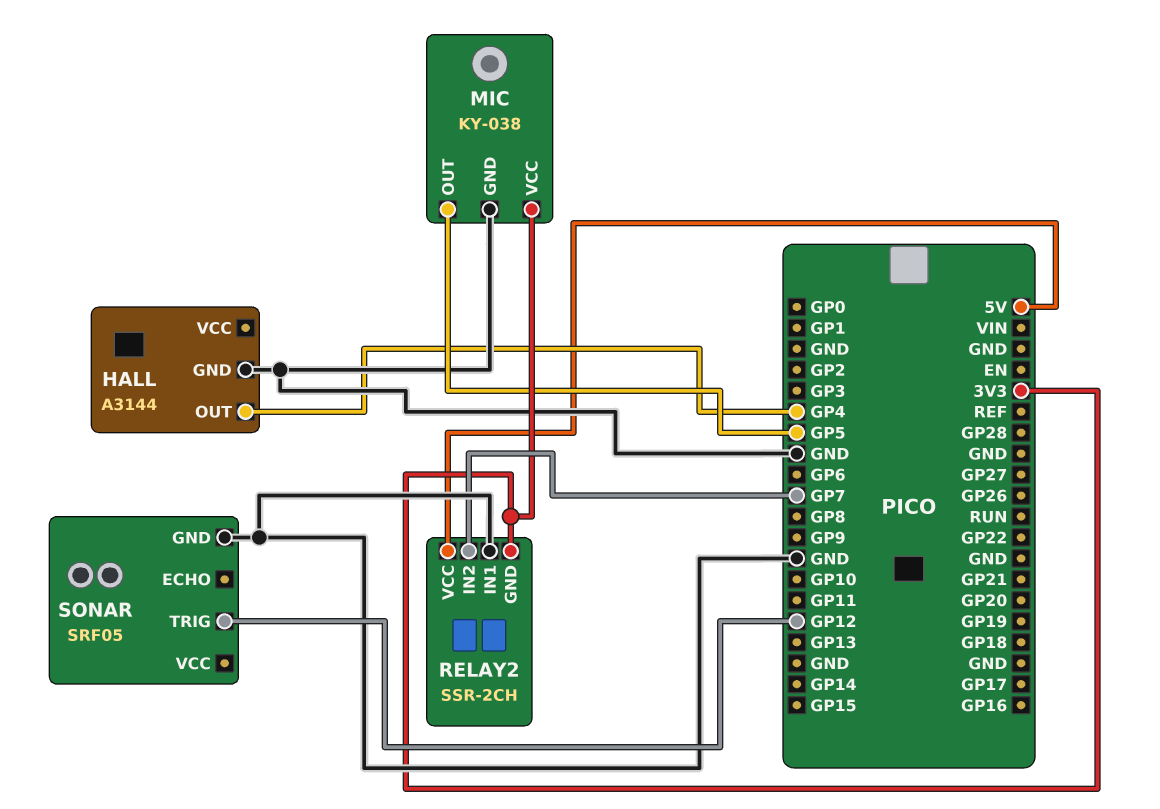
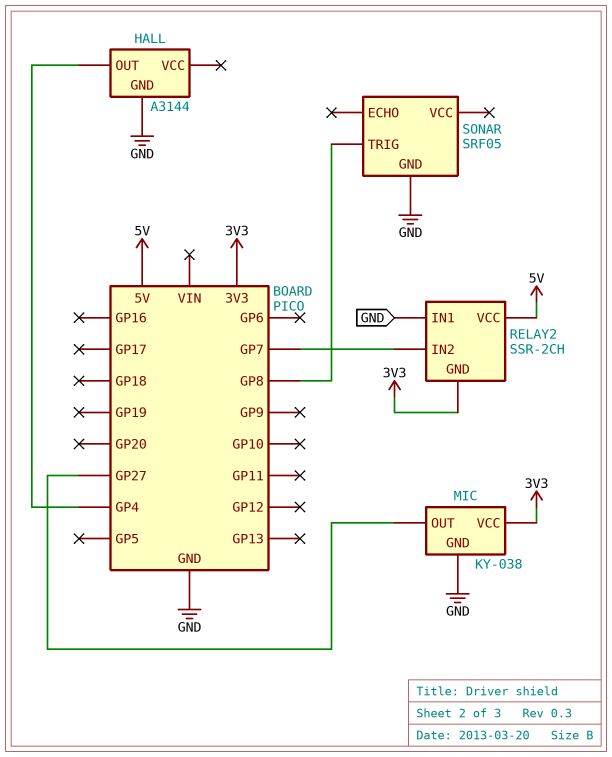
MIC pin OUT: GP5 -> GP27
SONAR pin TRIG: GP12 -> GP8

